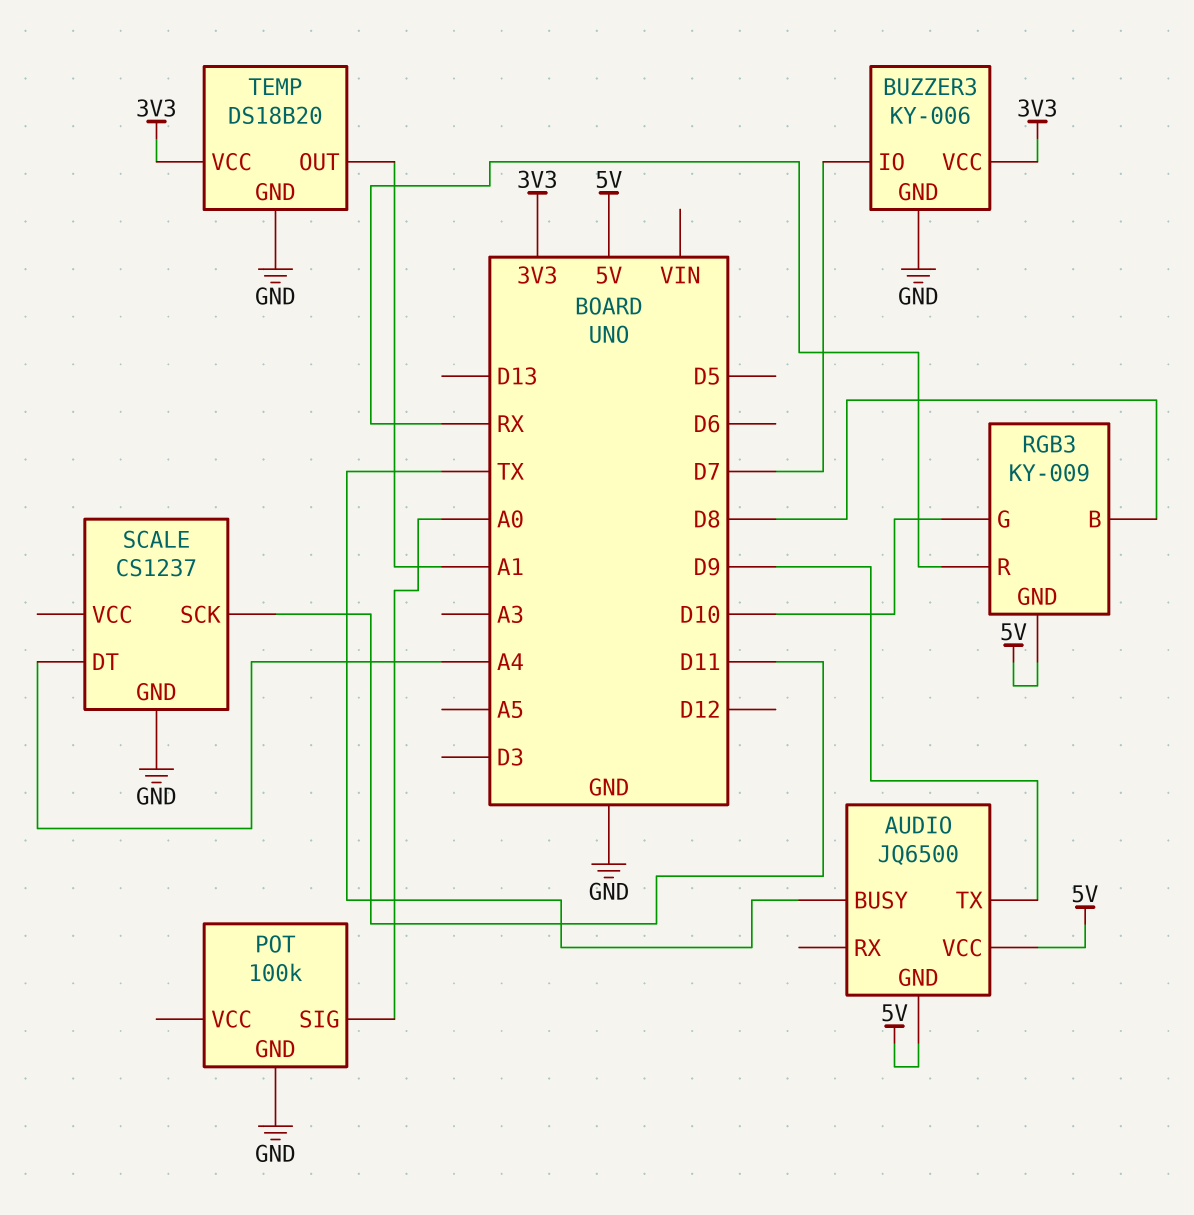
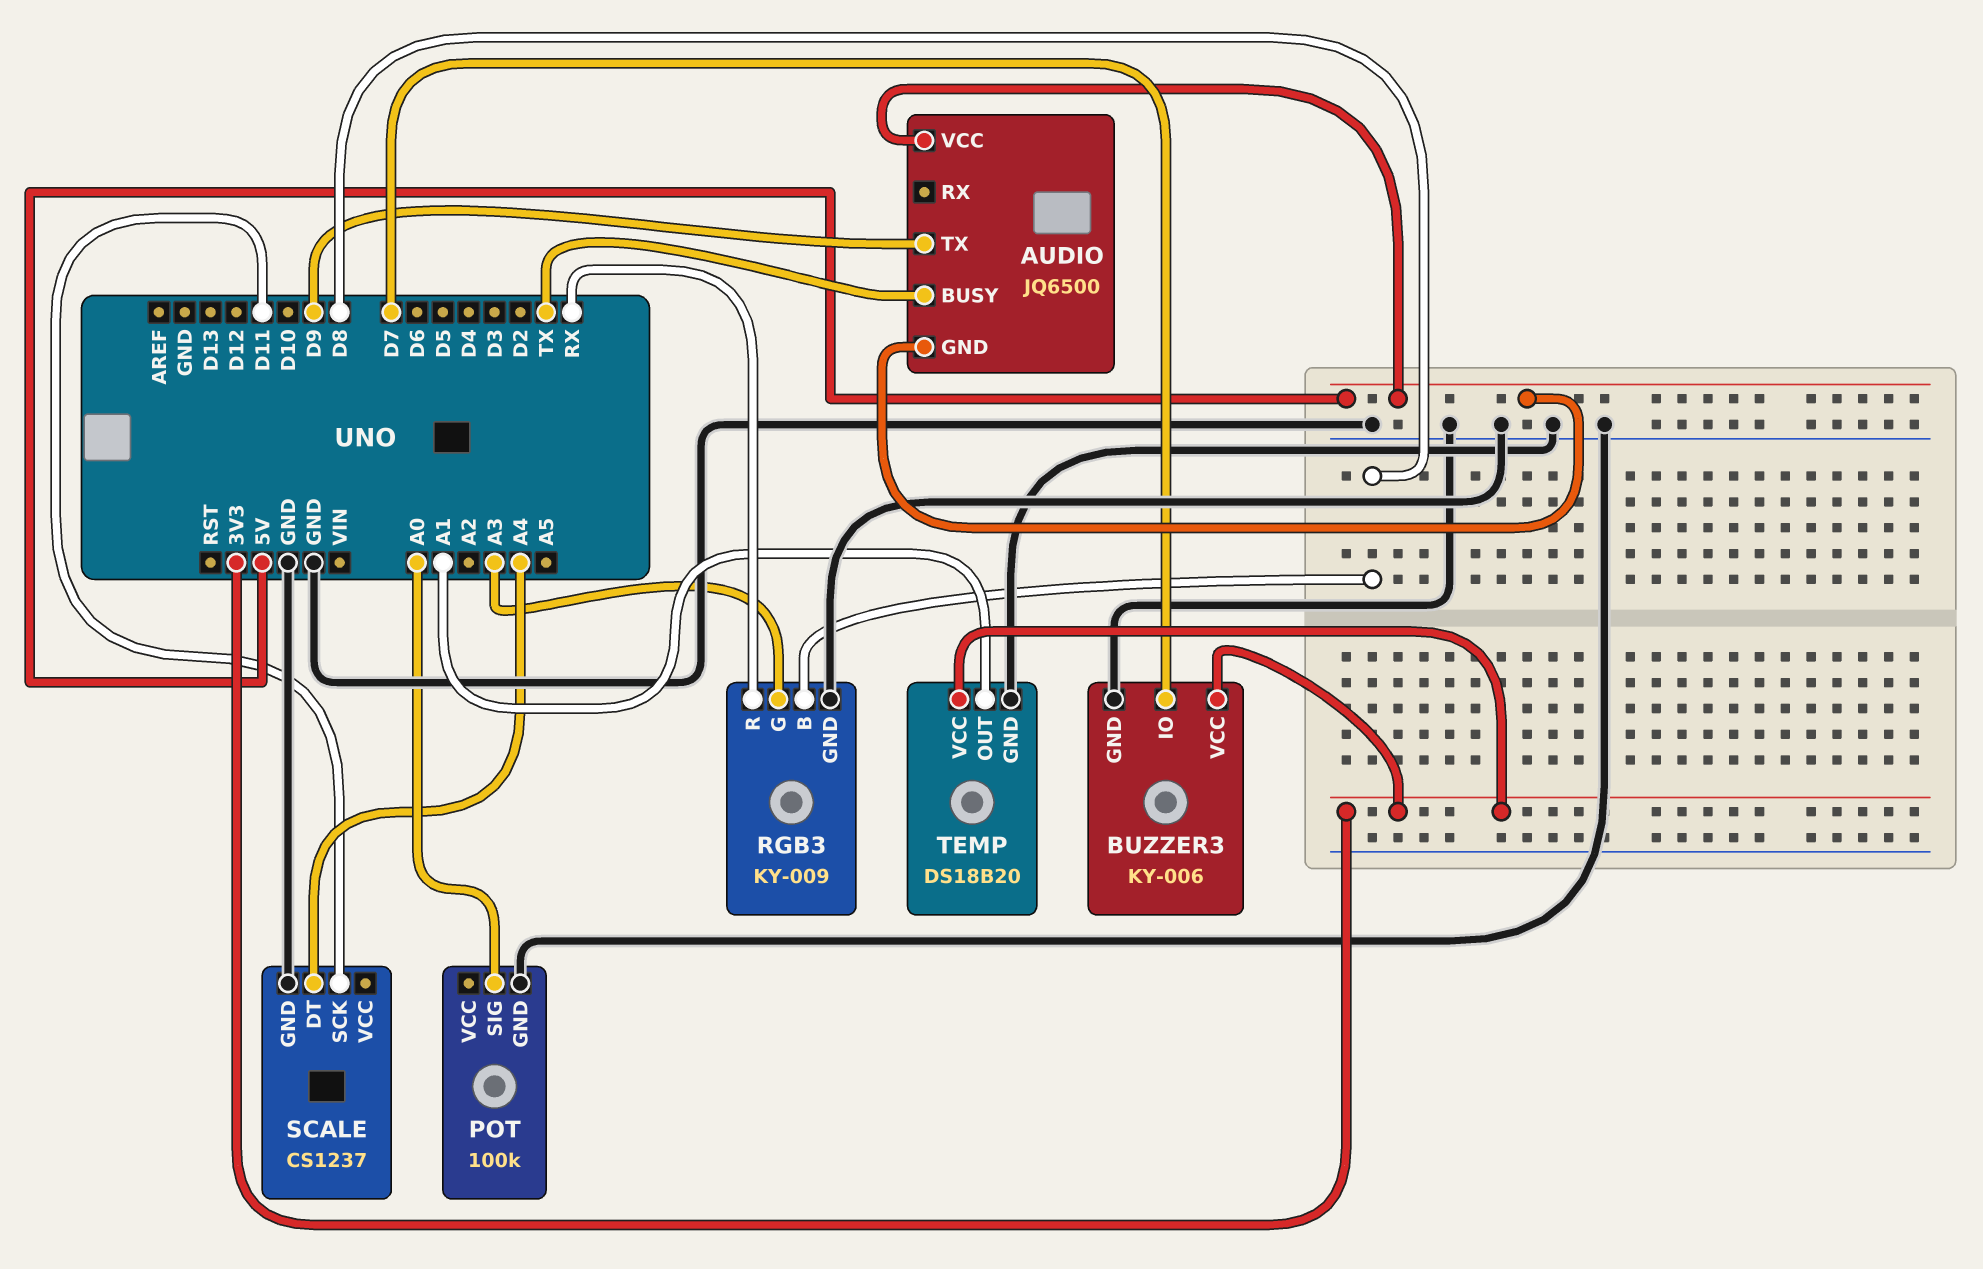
RGB3 pin G: D10 -> A3
RGB3 pin GND: 5V -> GND

